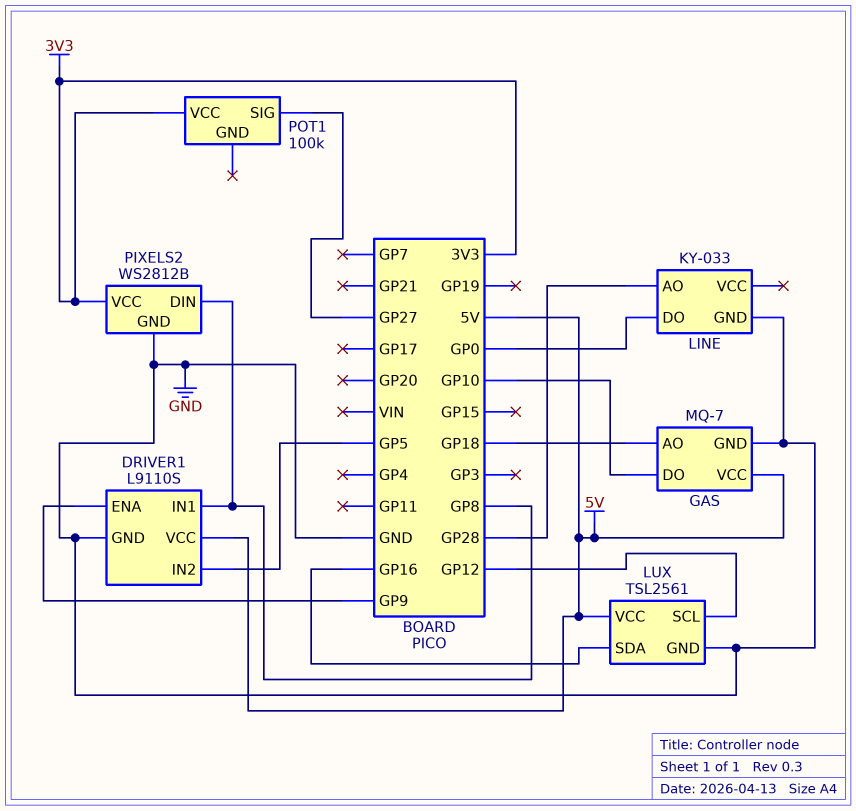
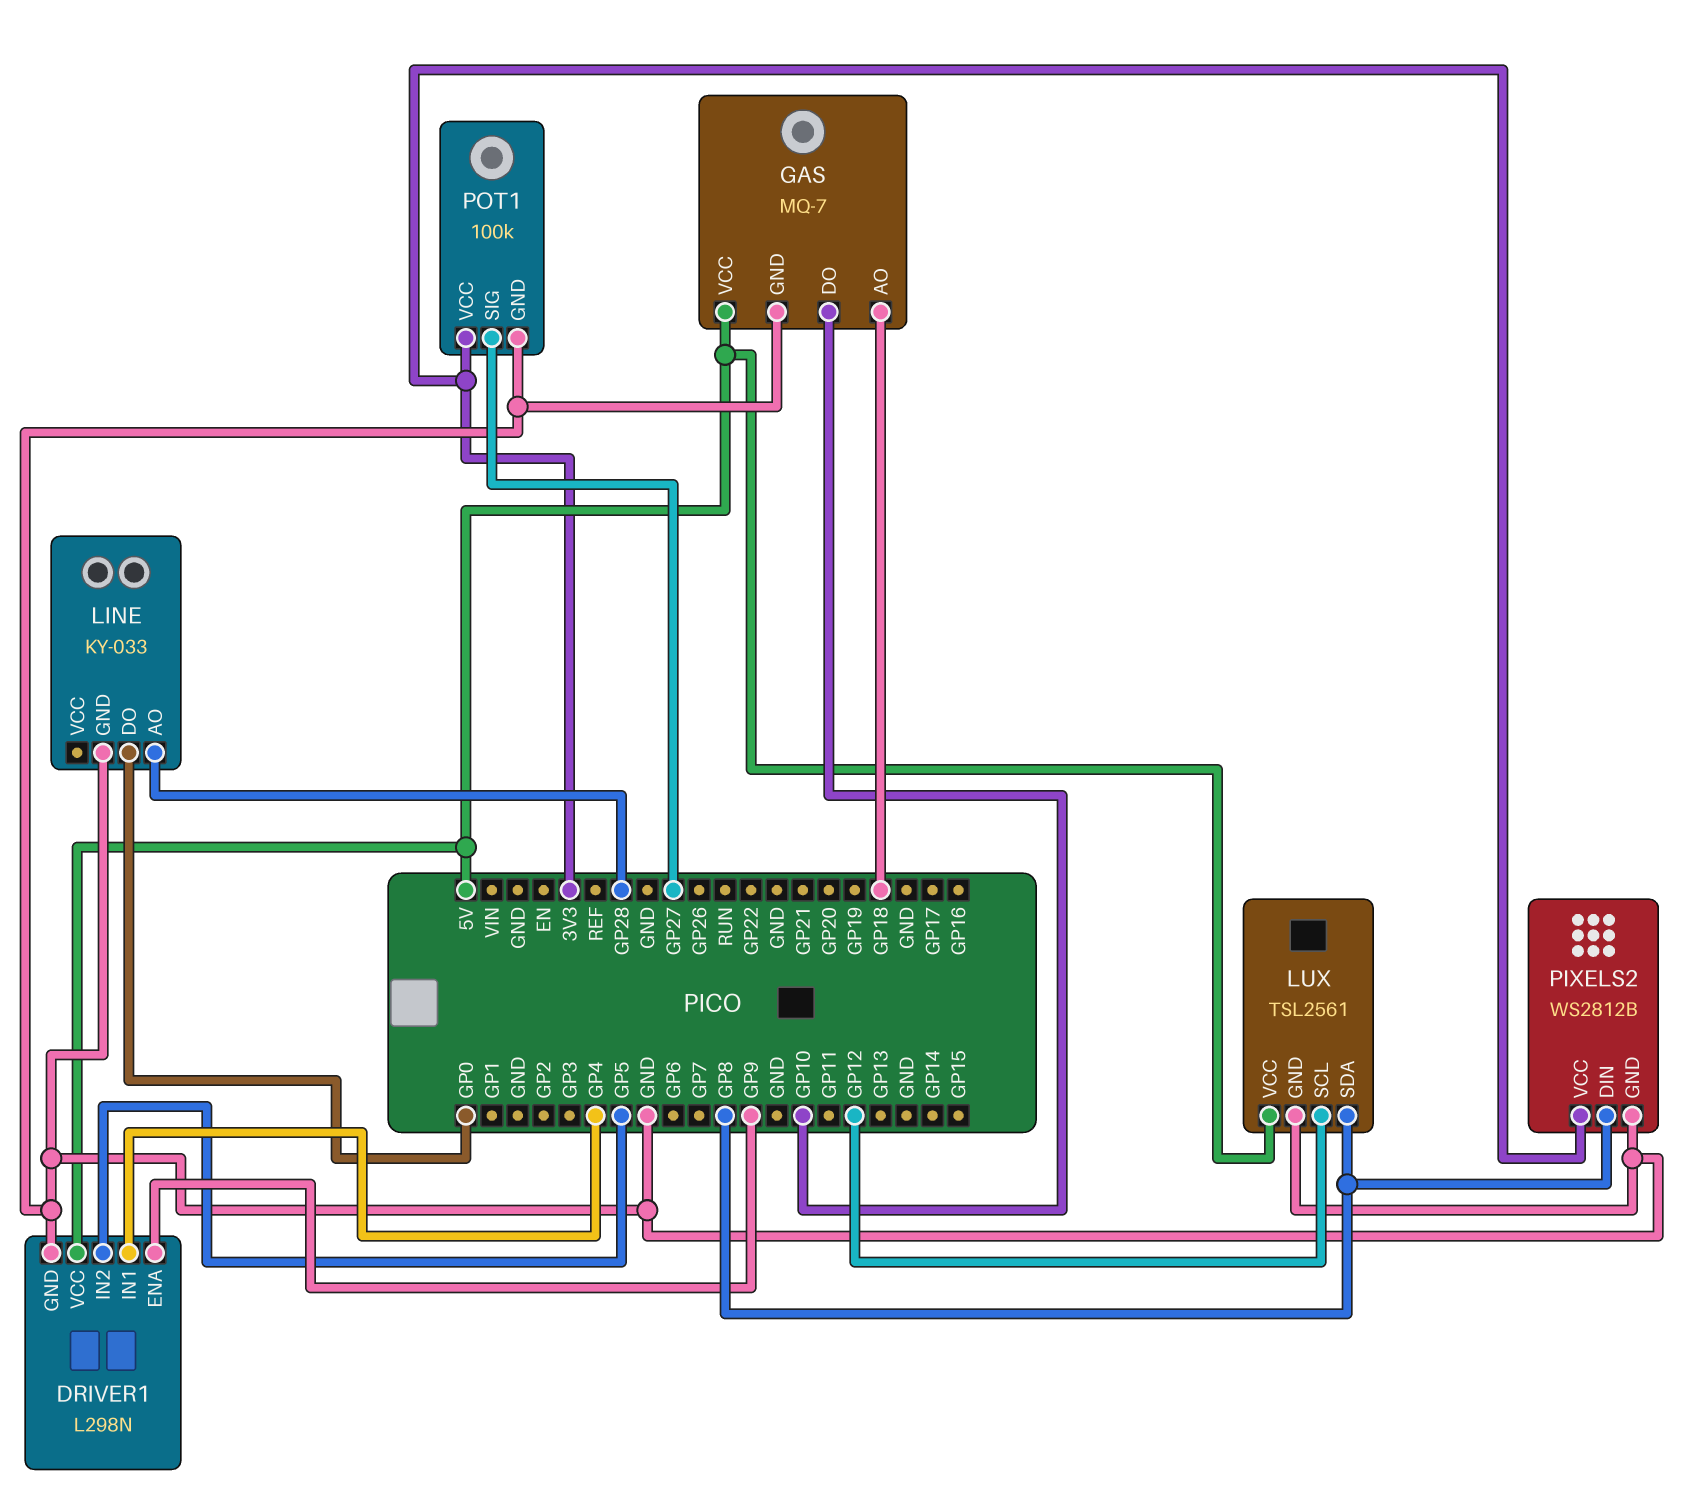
DRIVER1: L9110S -> L298N
DRIVER1 pin IN1: GP8 -> GP4
LUX pin SDA: GP16 -> GP8
POT1 pin GND: none -> GND

